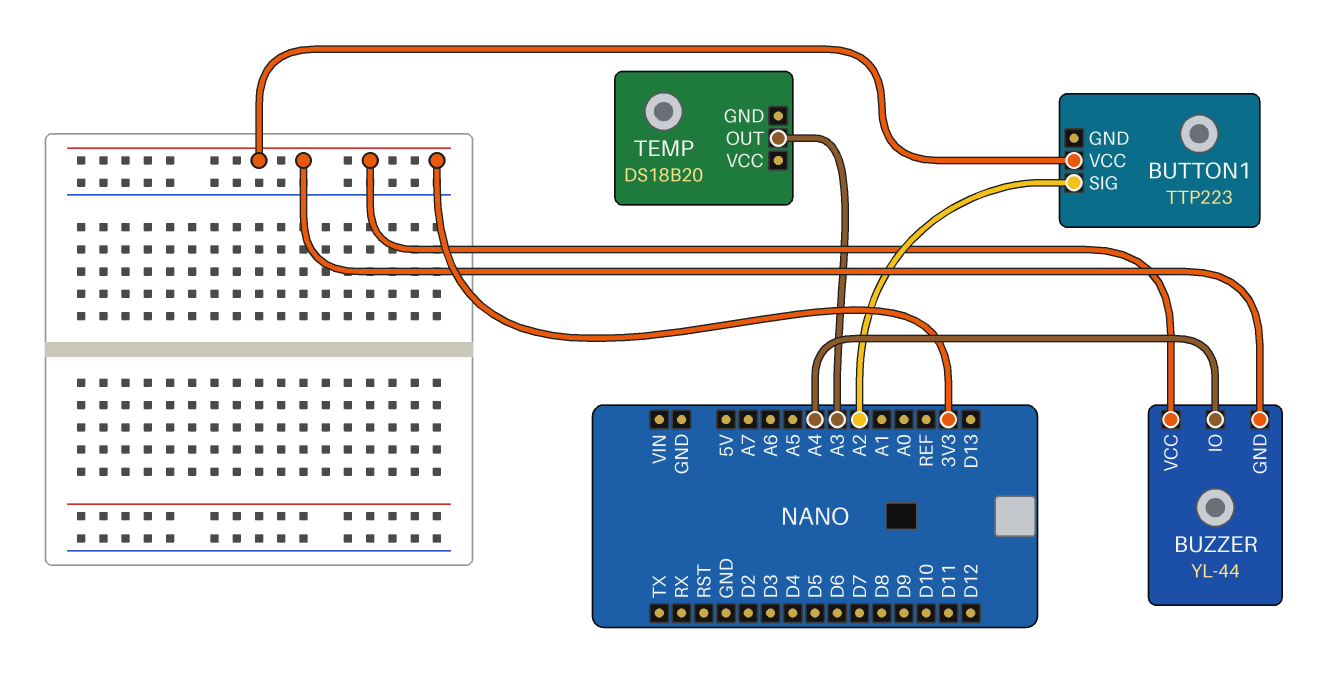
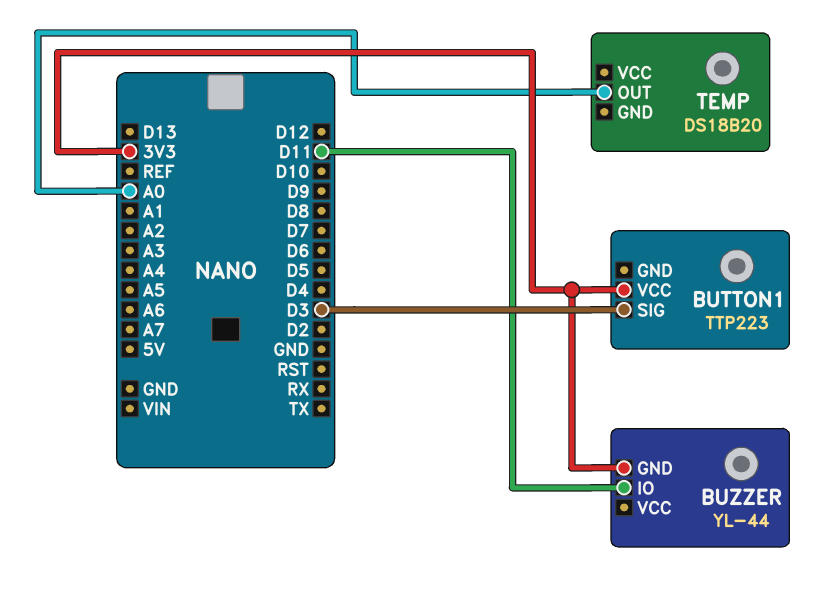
BUTTON1 pin SIG: A2 -> D3
BUZZER pin IO: A4 -> D11
BUZZER pin VCC: 3V3 -> none
TEMP pin OUT: A3 -> A0

